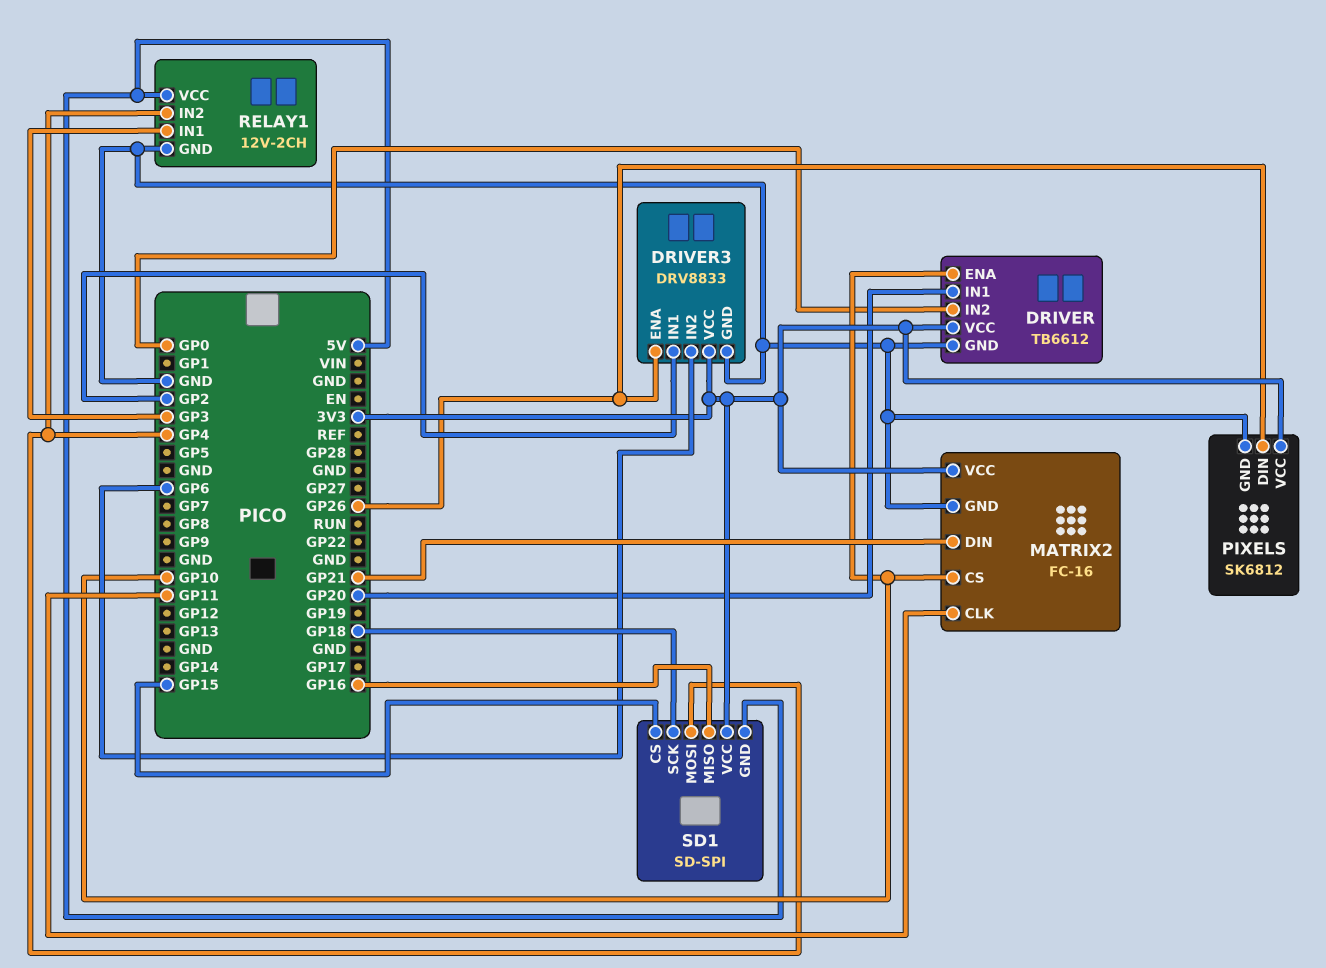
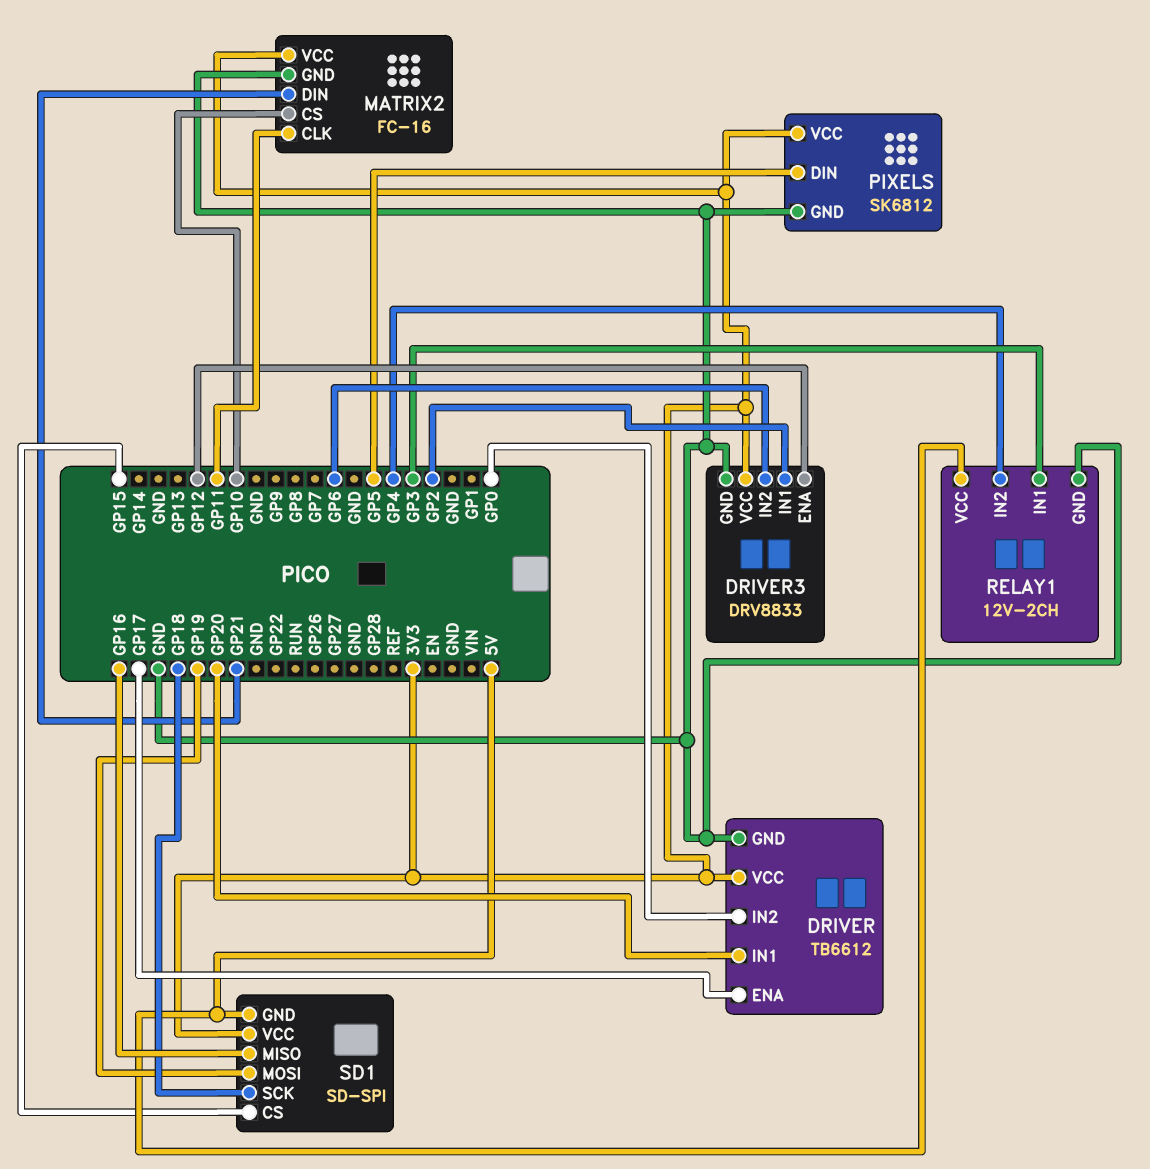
DRIVER pin ENA: GP10 -> GP17
DRIVER3 pin ENA: GP26 -> GP12
PIXELS pin DIN: GP26 -> GP5
SD1 pin MOSI: GP4 -> GP19

